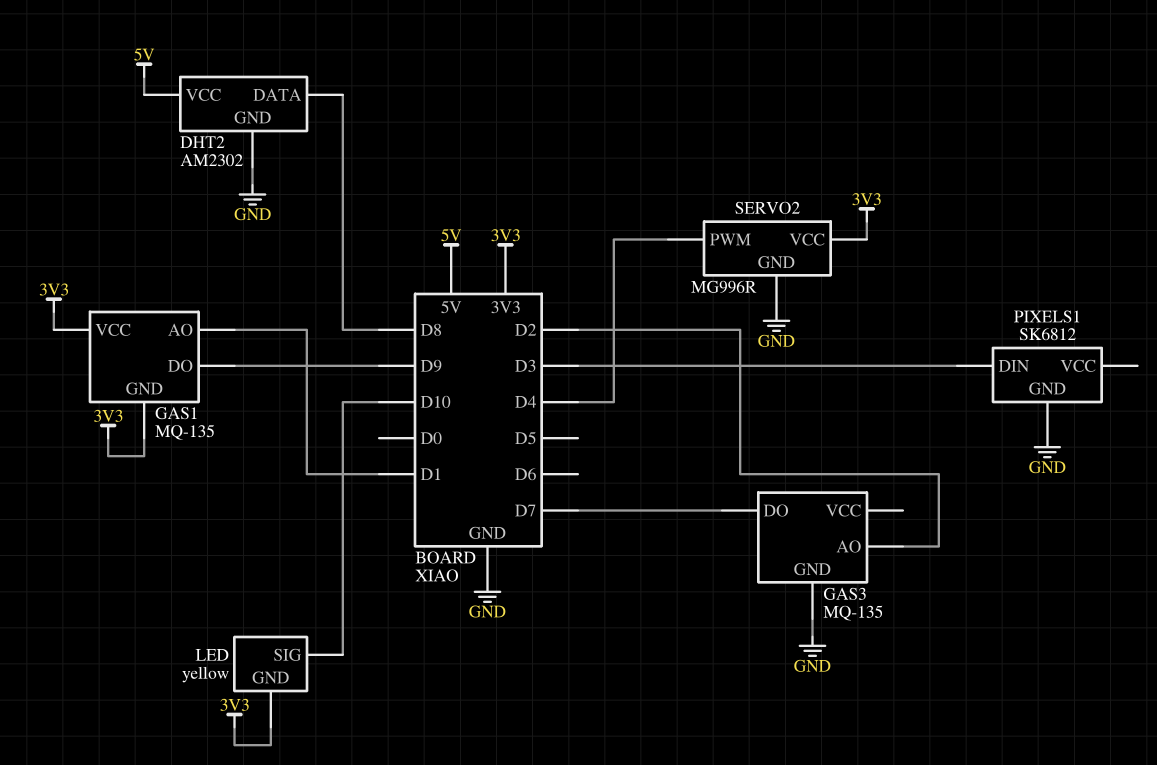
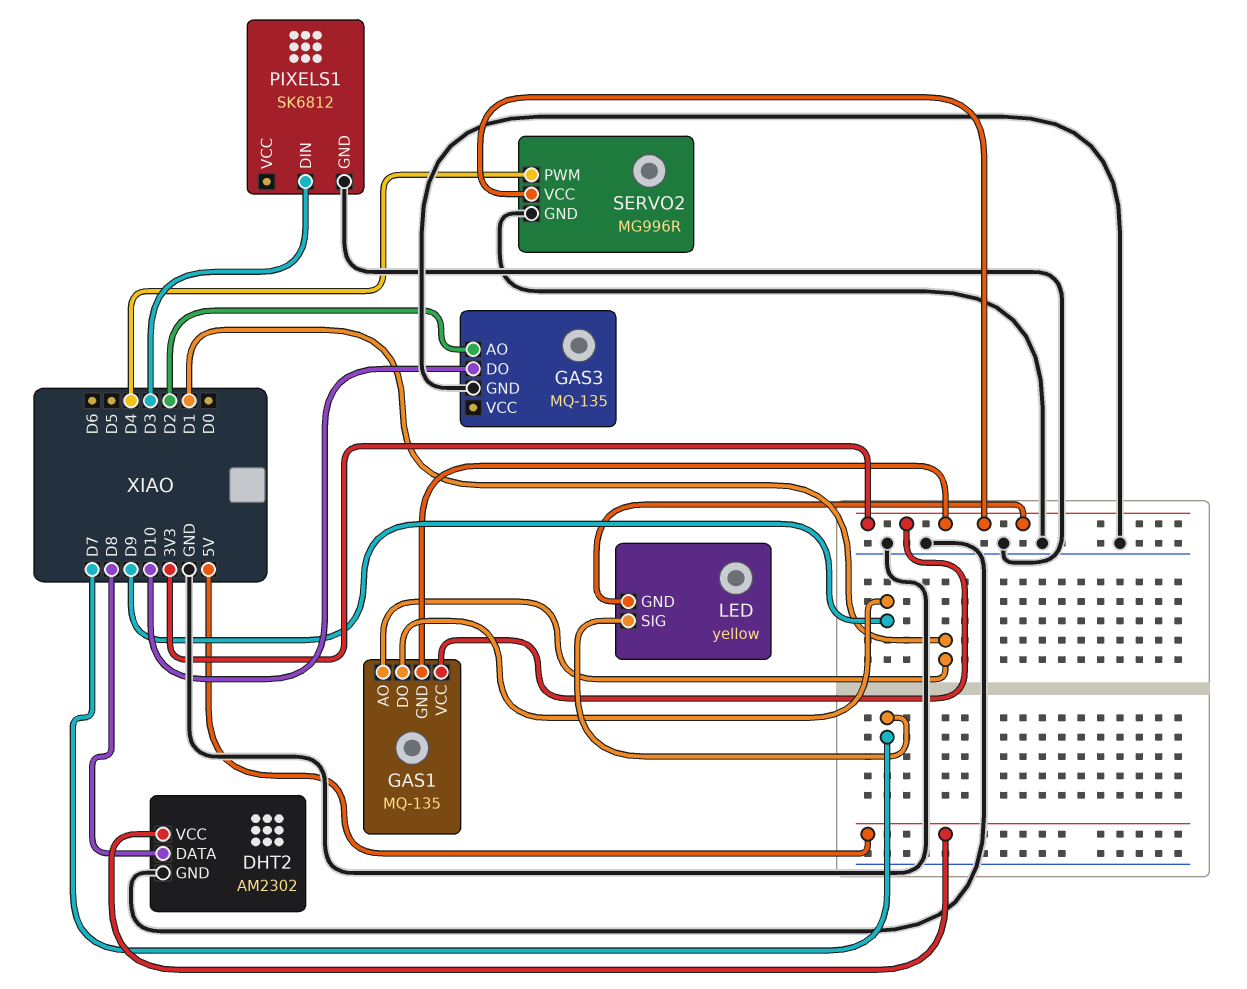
GAS3 pin DO: D7 -> D10
LED pin SIG: D10 -> D7

